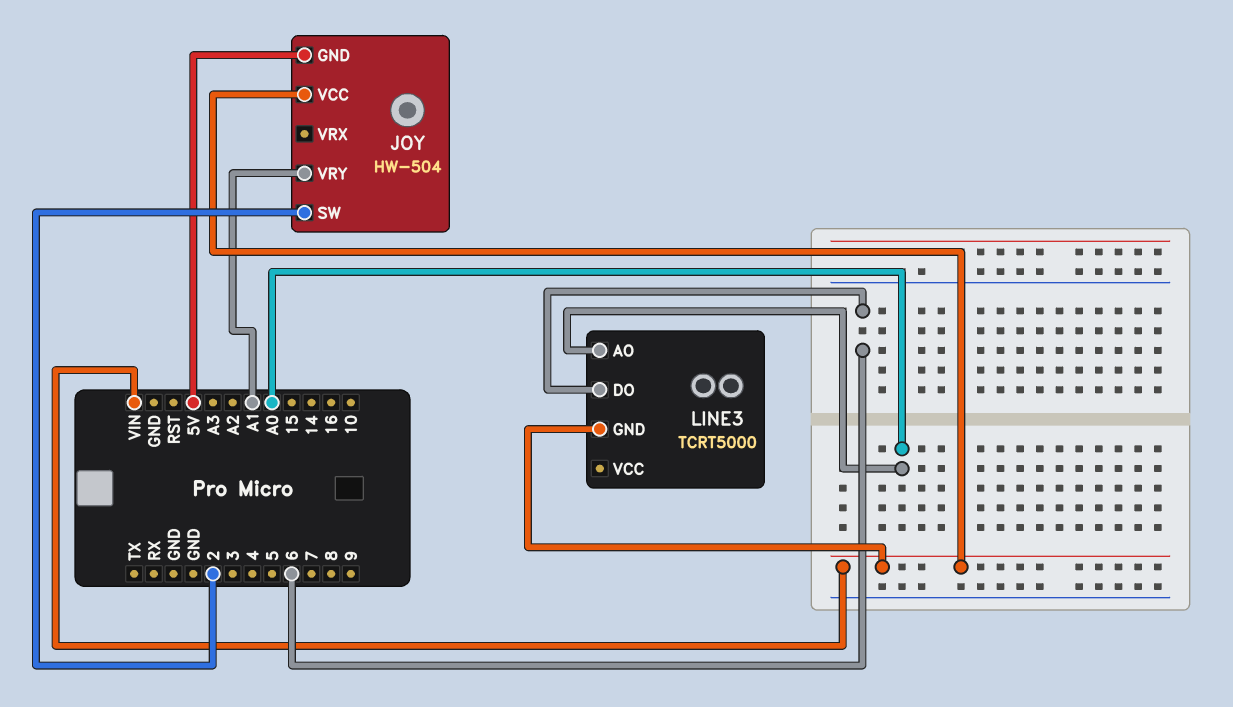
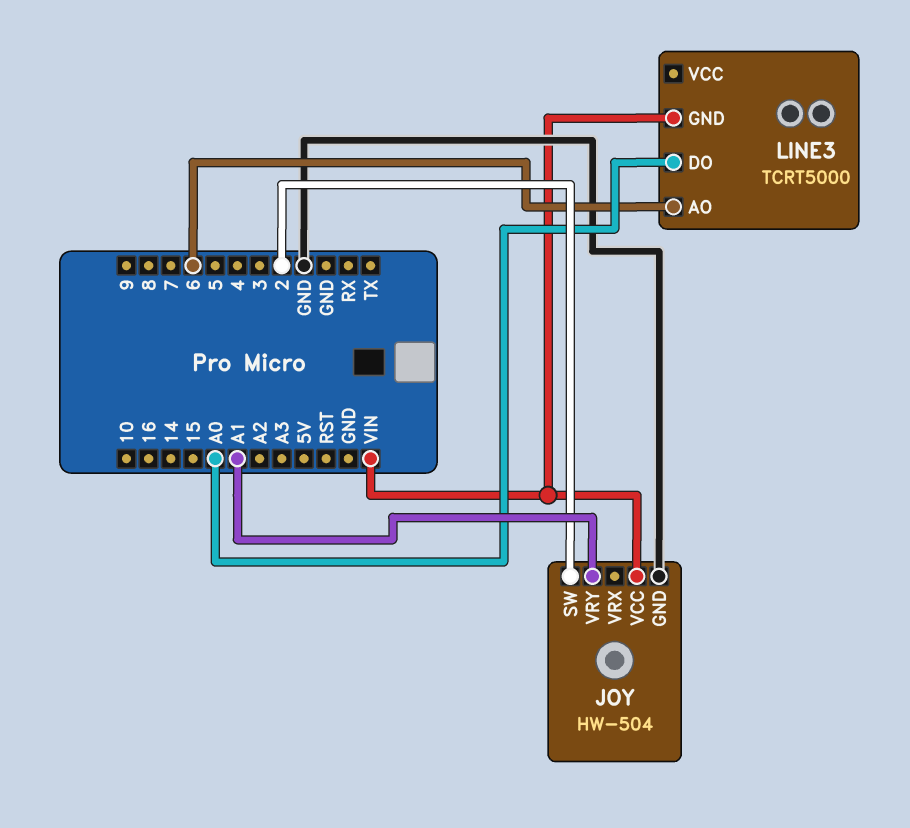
JOY pin GND: 5V -> GND
LINE3 pin AO: A0 -> 6
LINE3 pin DO: 6 -> A0

